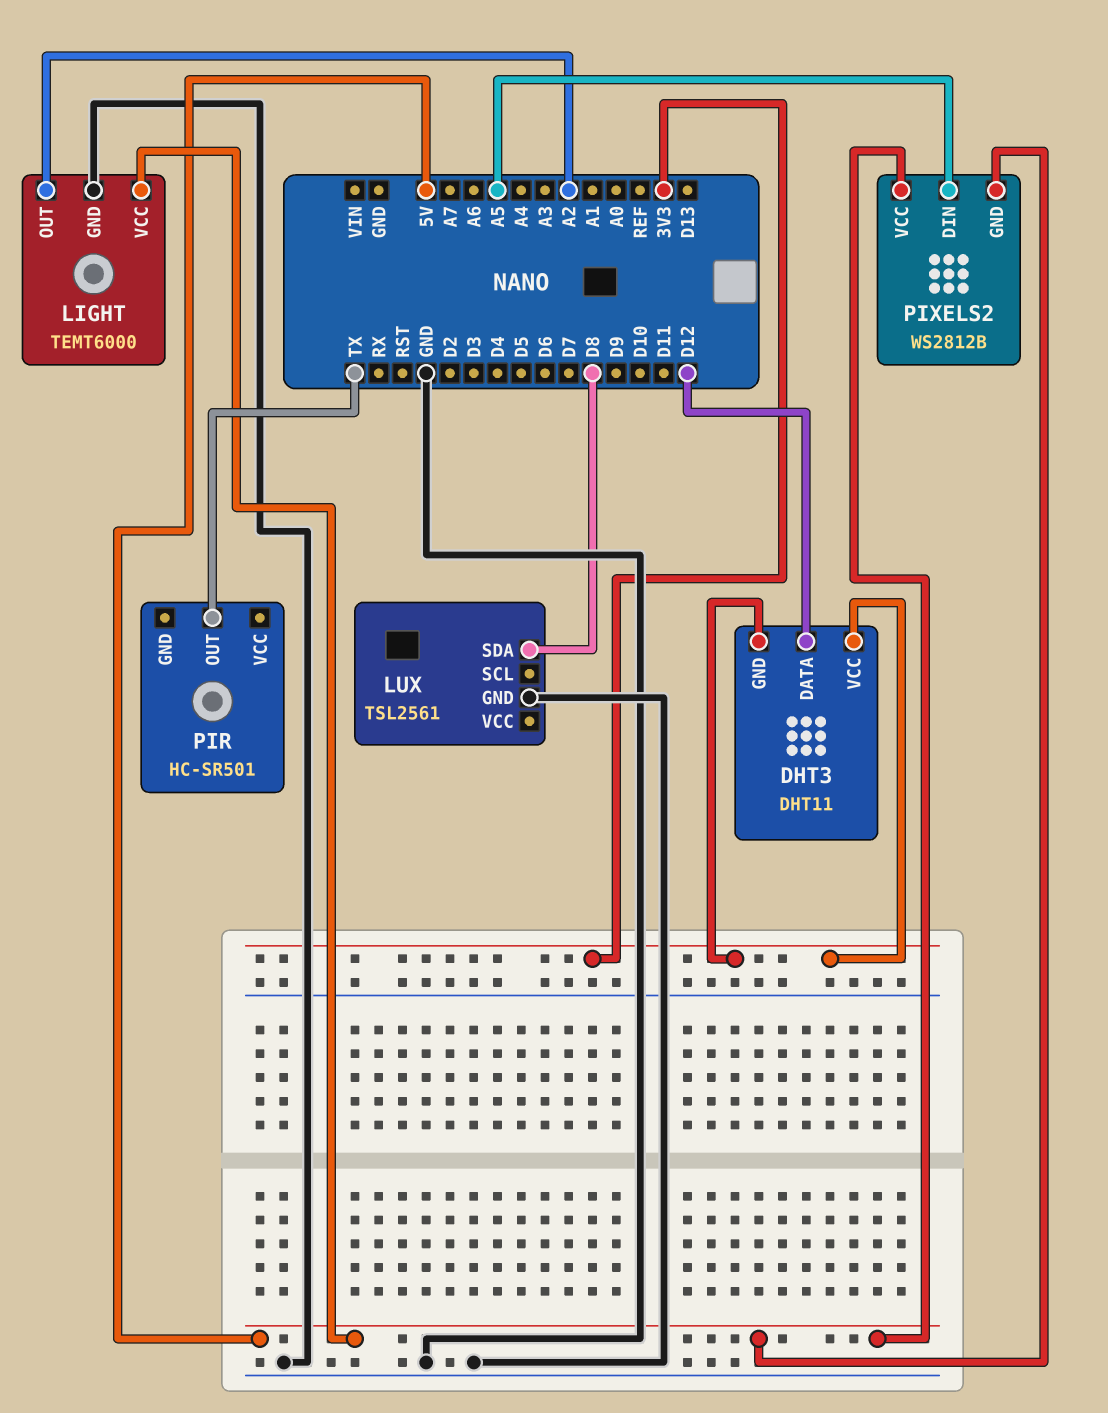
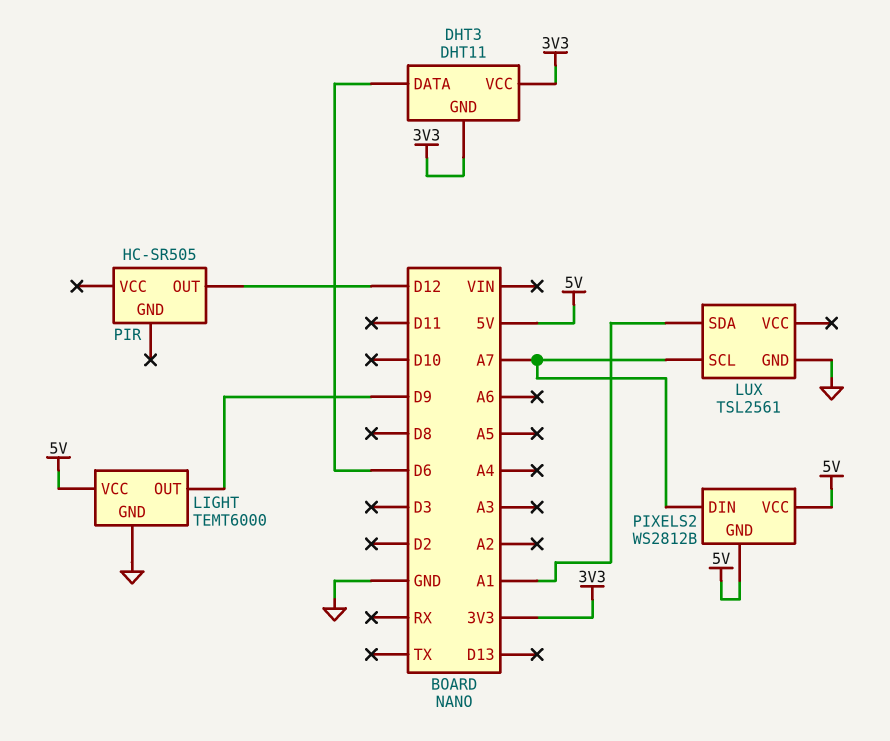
DHT3 pin DATA: D12 -> D6
LIGHT pin OUT: A2 -> D9
LUX pin SCL: none -> A7
LUX pin SDA: D8 -> A1
PIR: HC-SR501 -> HC-SR505
PIR pin OUT: TX -> D12
PIXELS2 pin DIN: A5 -> A7

